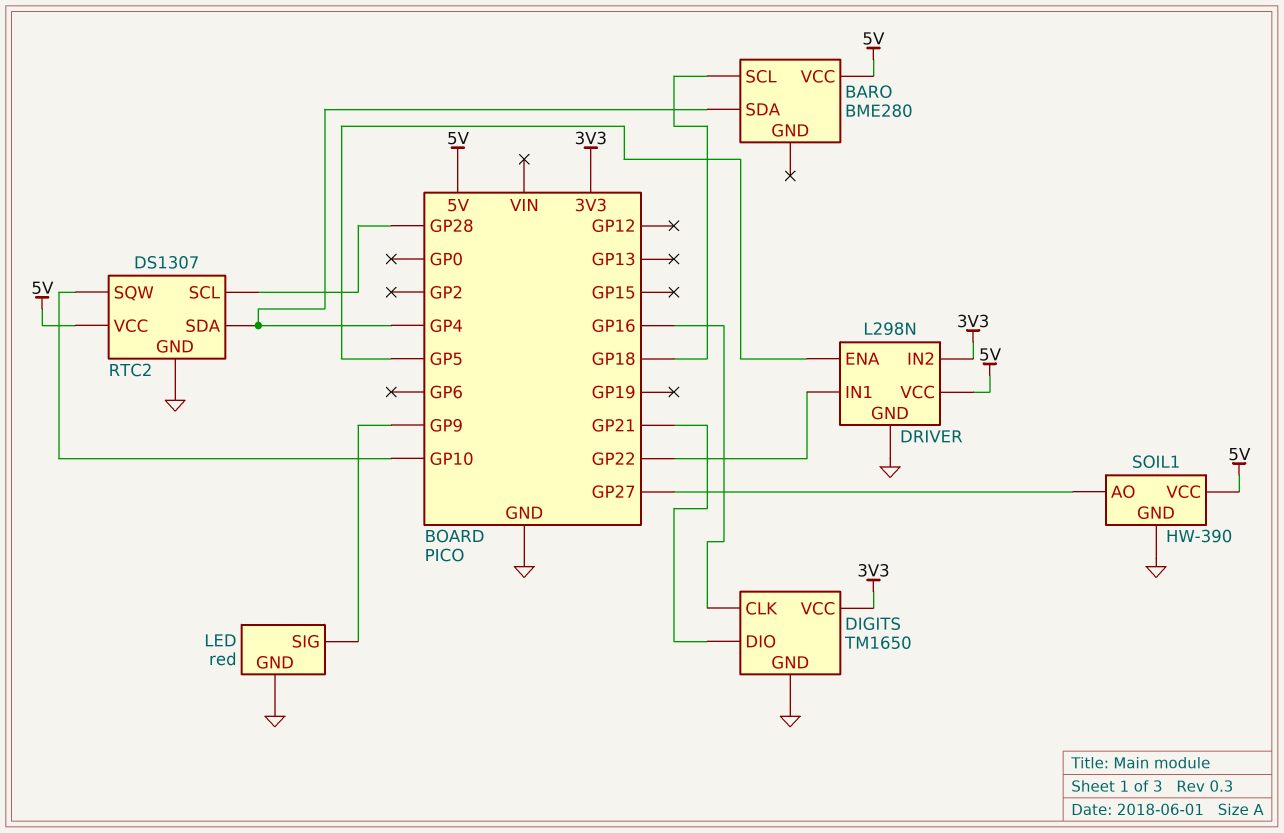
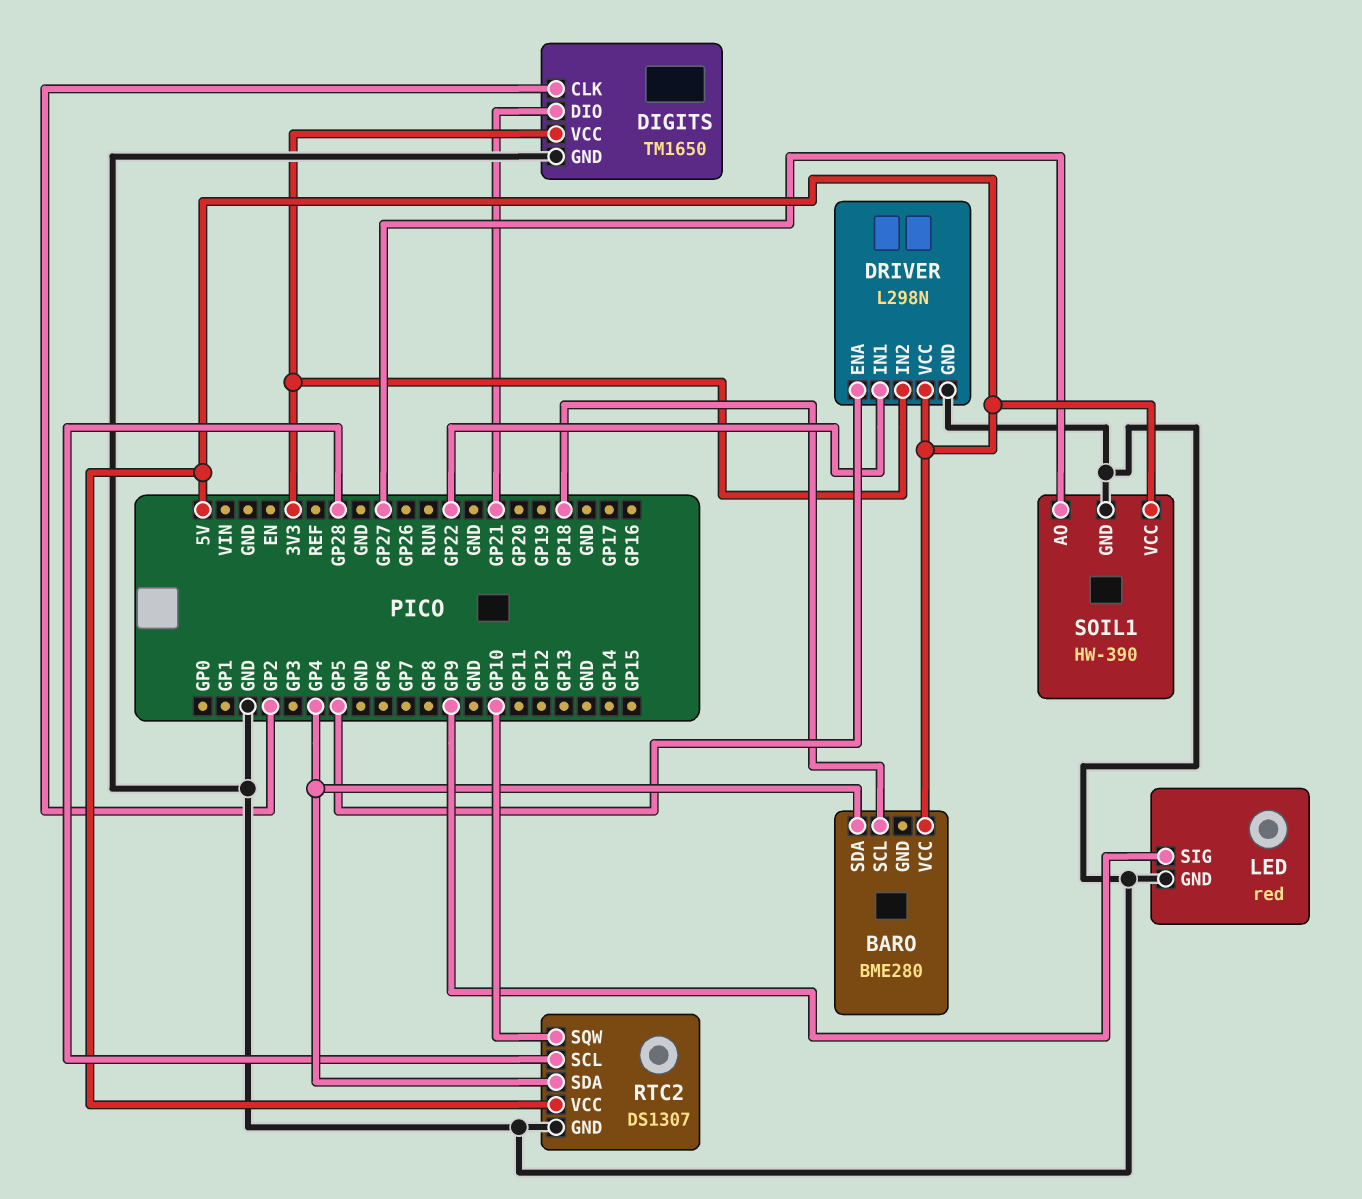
DIGITS pin CLK: GP16 -> GP2

